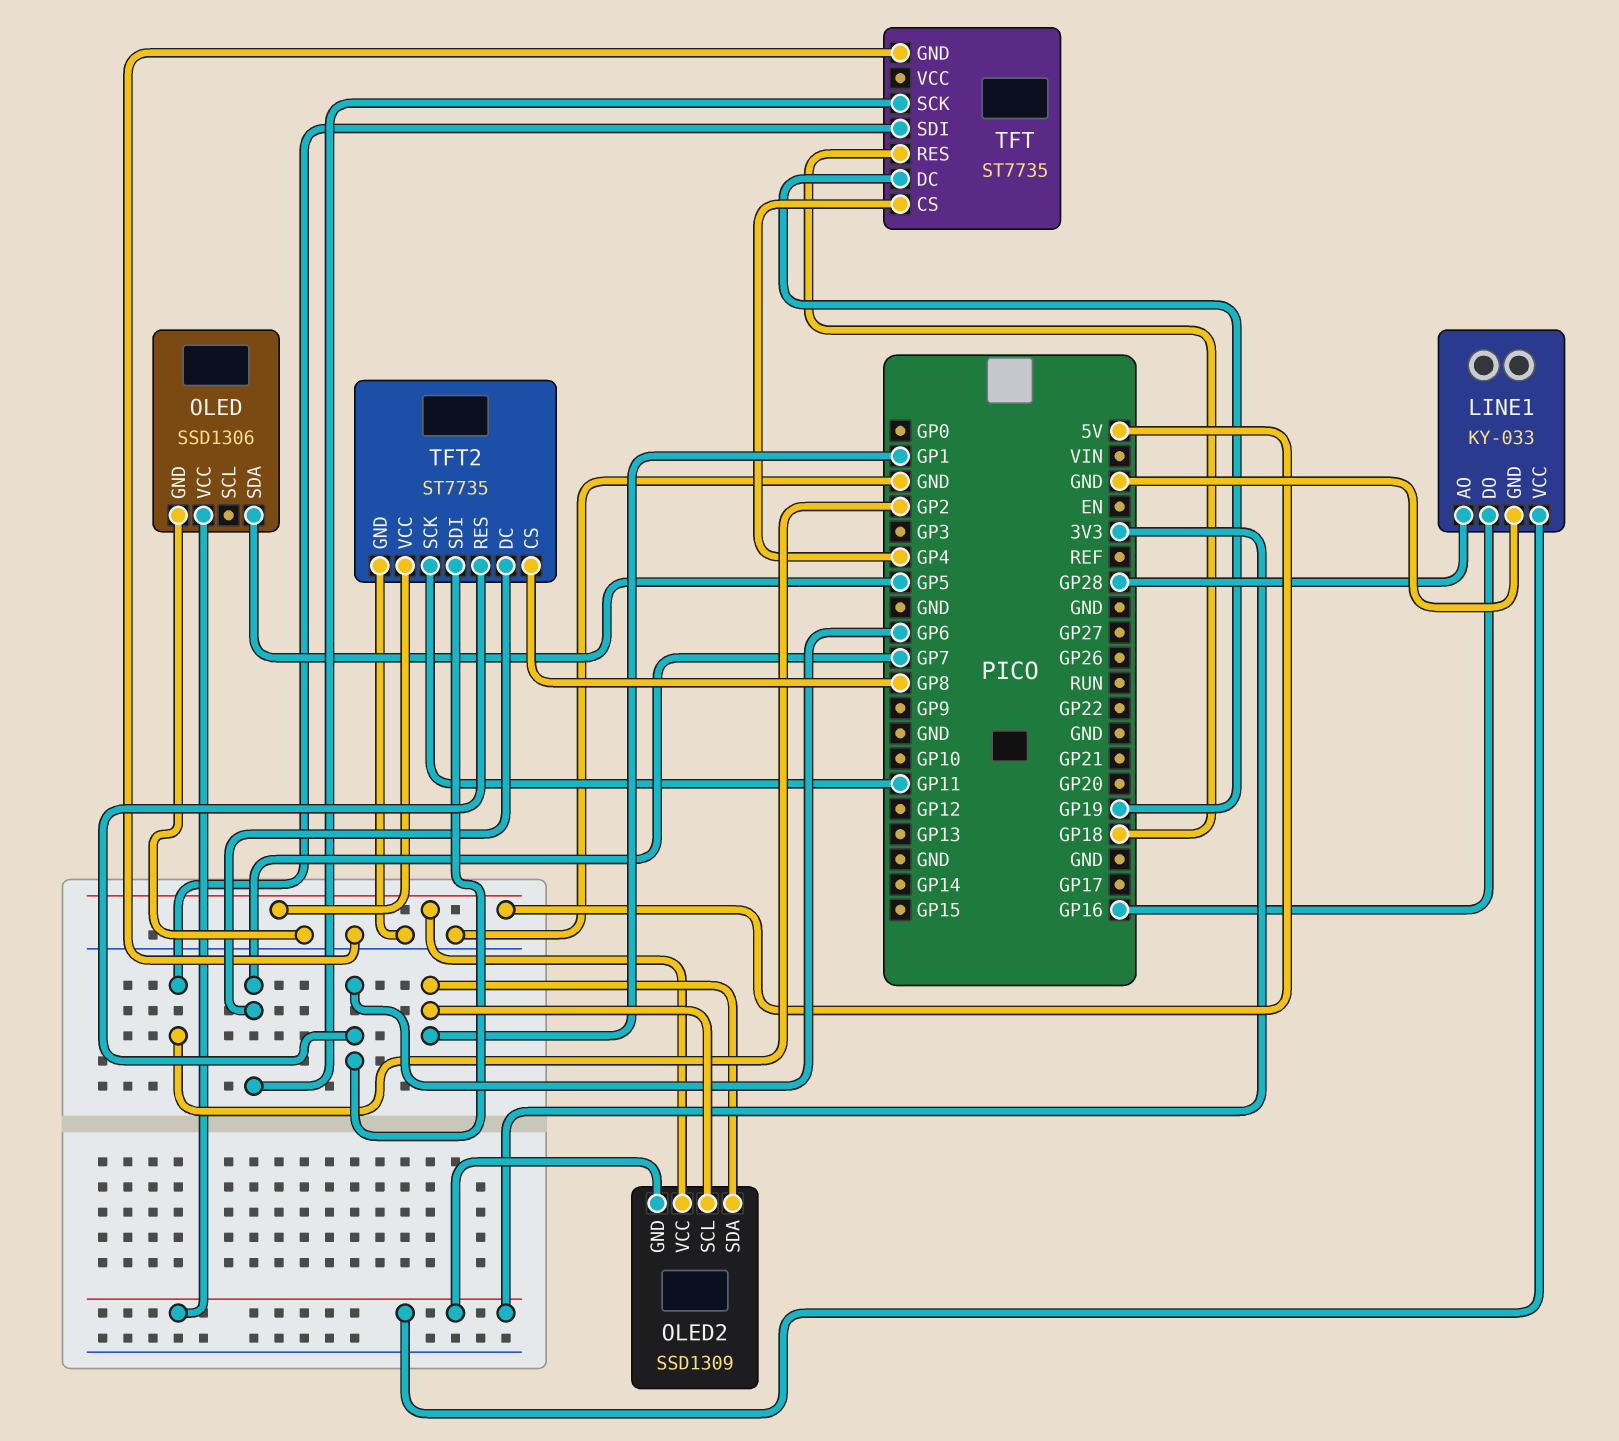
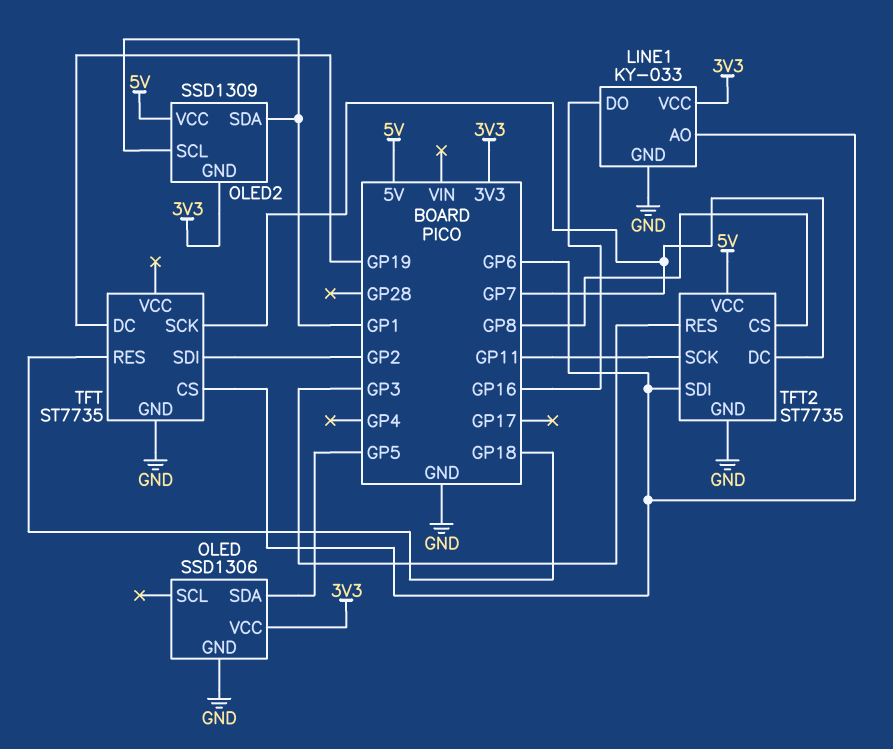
LINE1 pin AO: GP28 -> GP6
TFT pin CS: GP4 -> GP6
TFT2 pin RES: GP6 -> GP3

